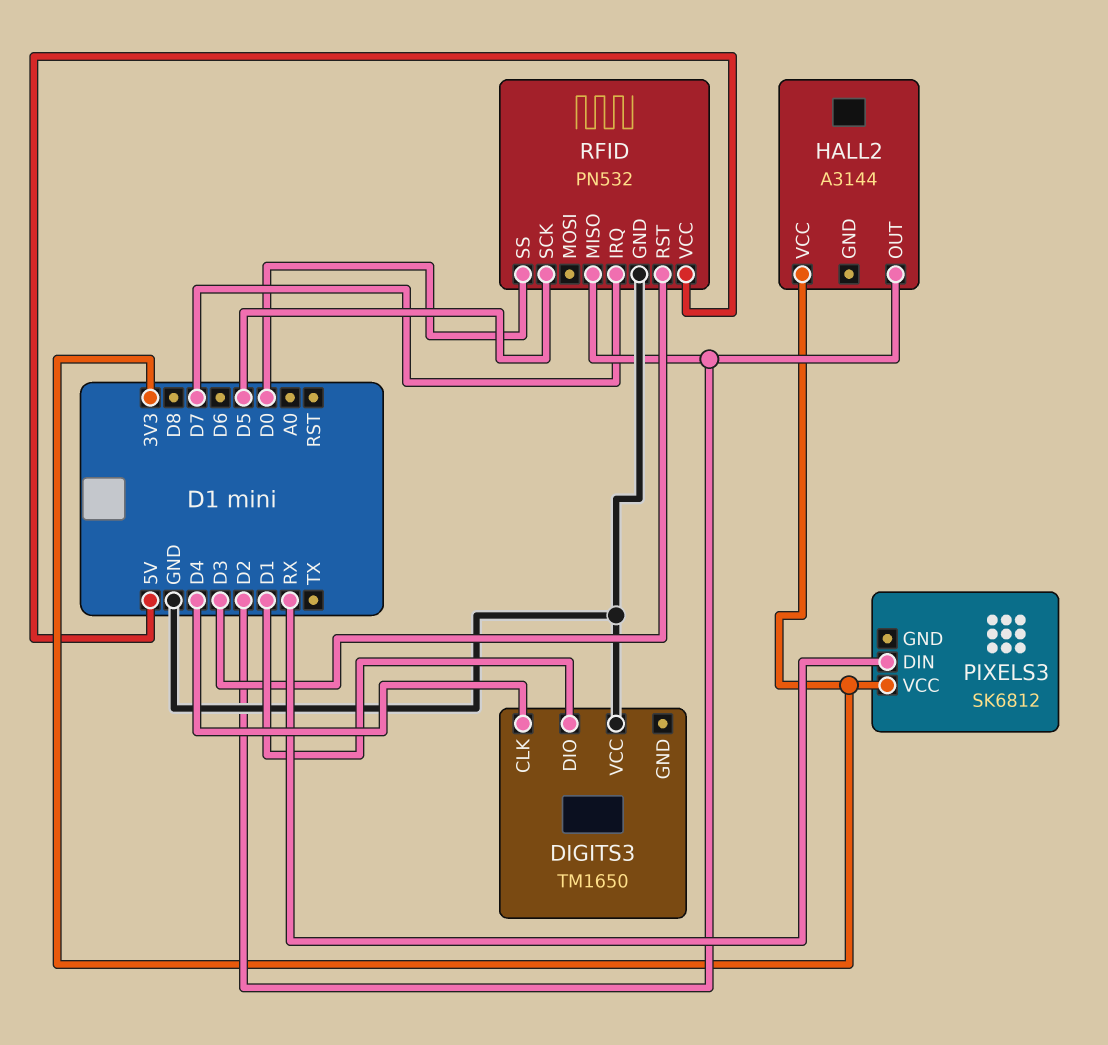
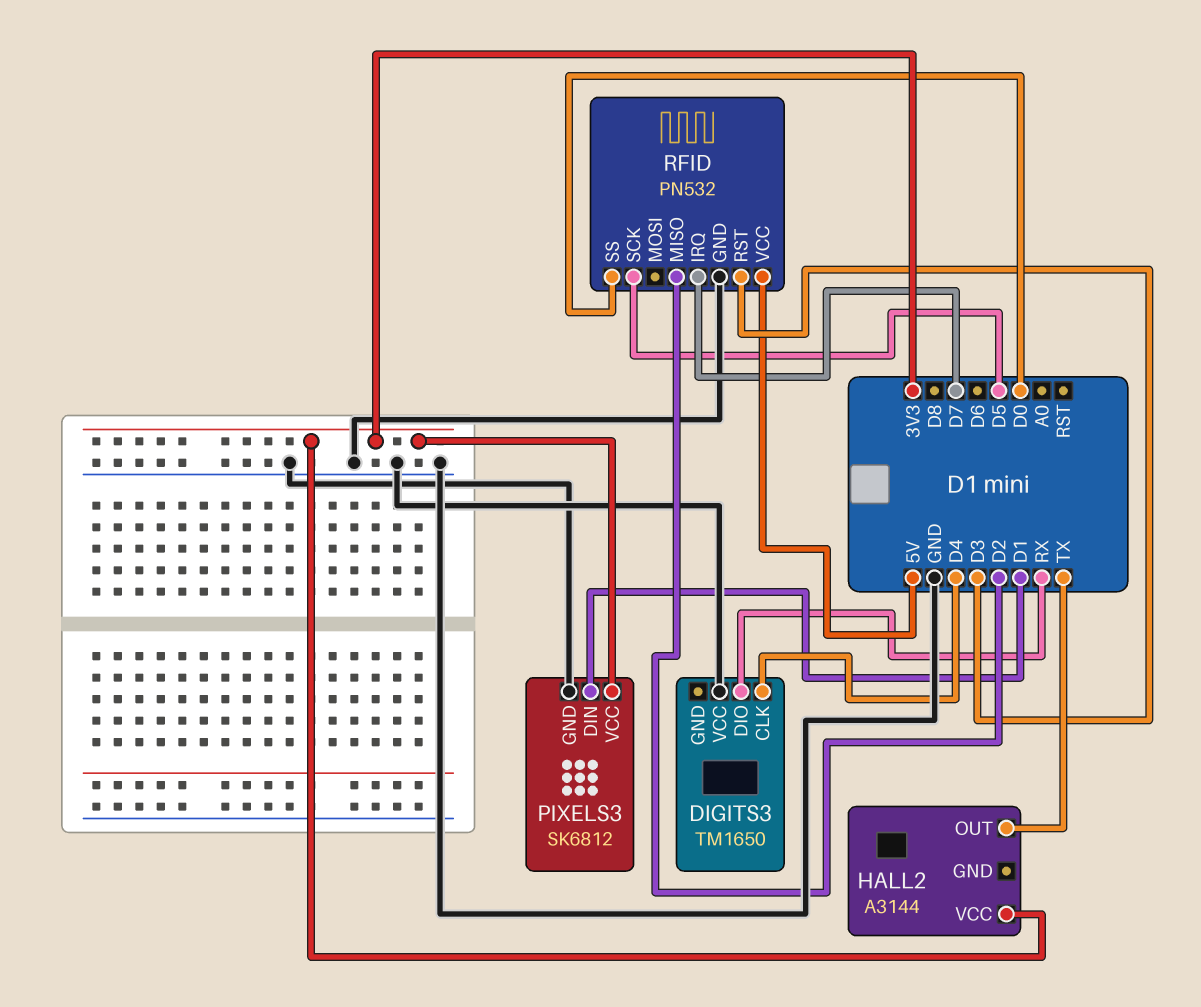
DIGITS3 pin DIO: D1 -> RX
HALL2 pin OUT: D2 -> TX
PIXELS3 pin DIN: RX -> D1
PIXELS3 pin GND: none -> GND

